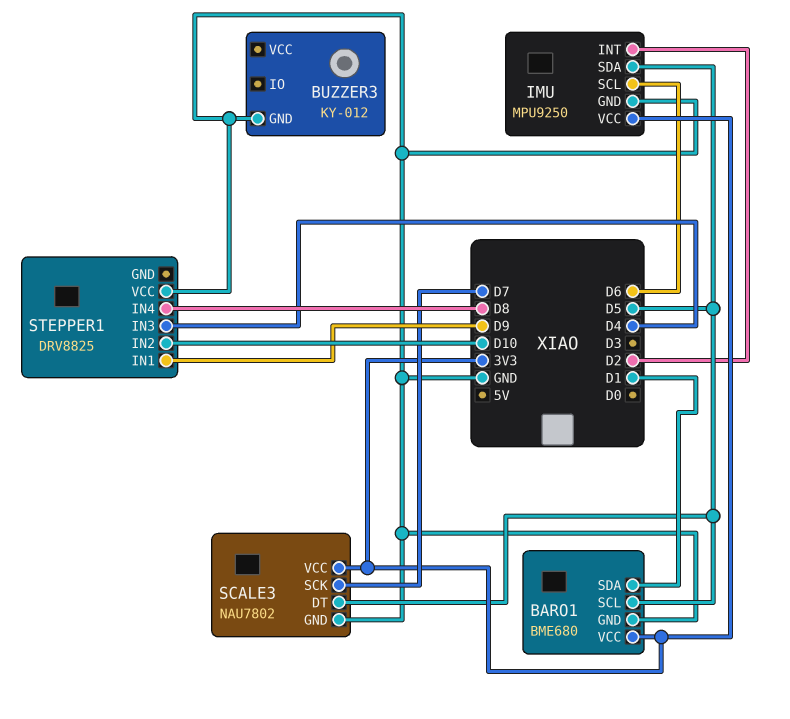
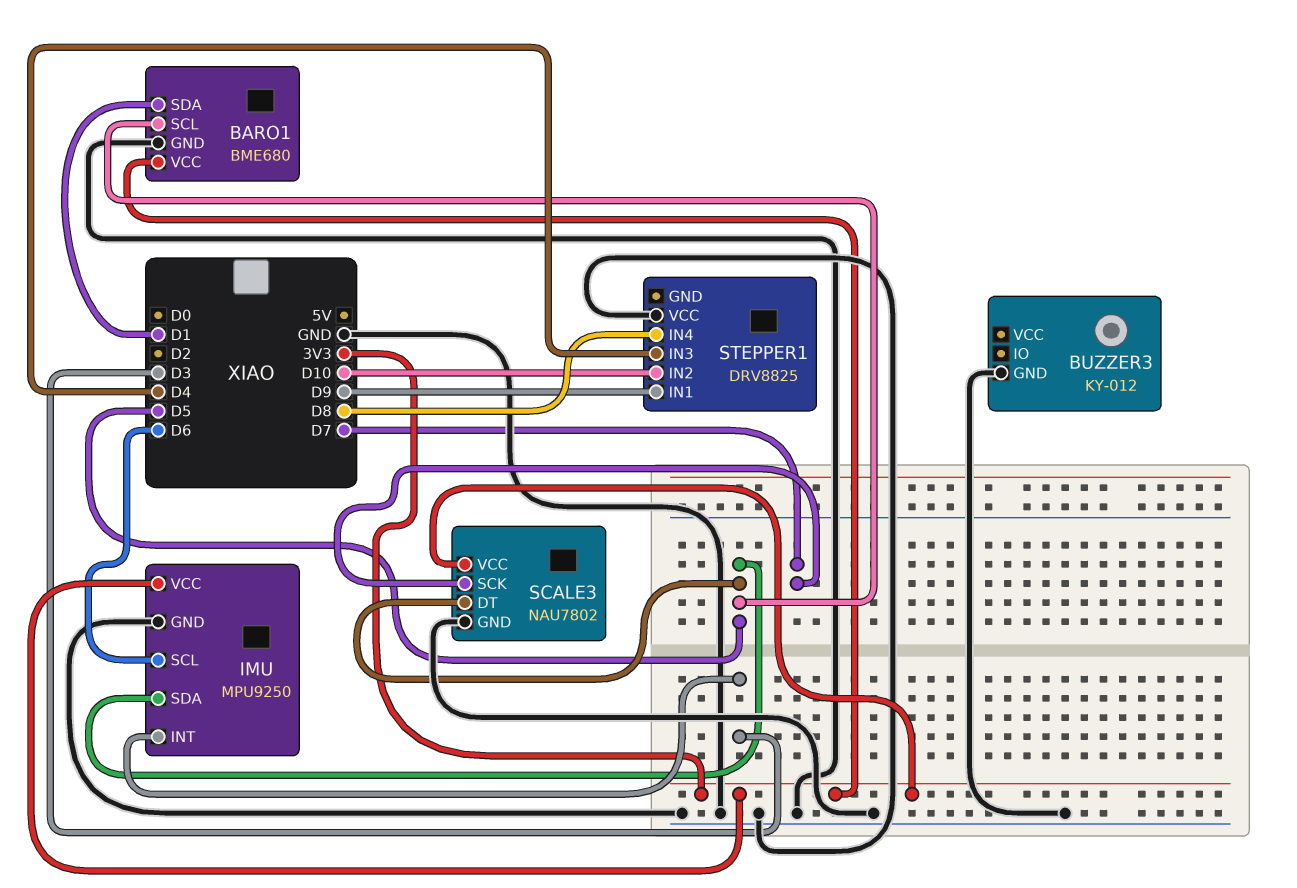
IMU pin INT: D2 -> D3

